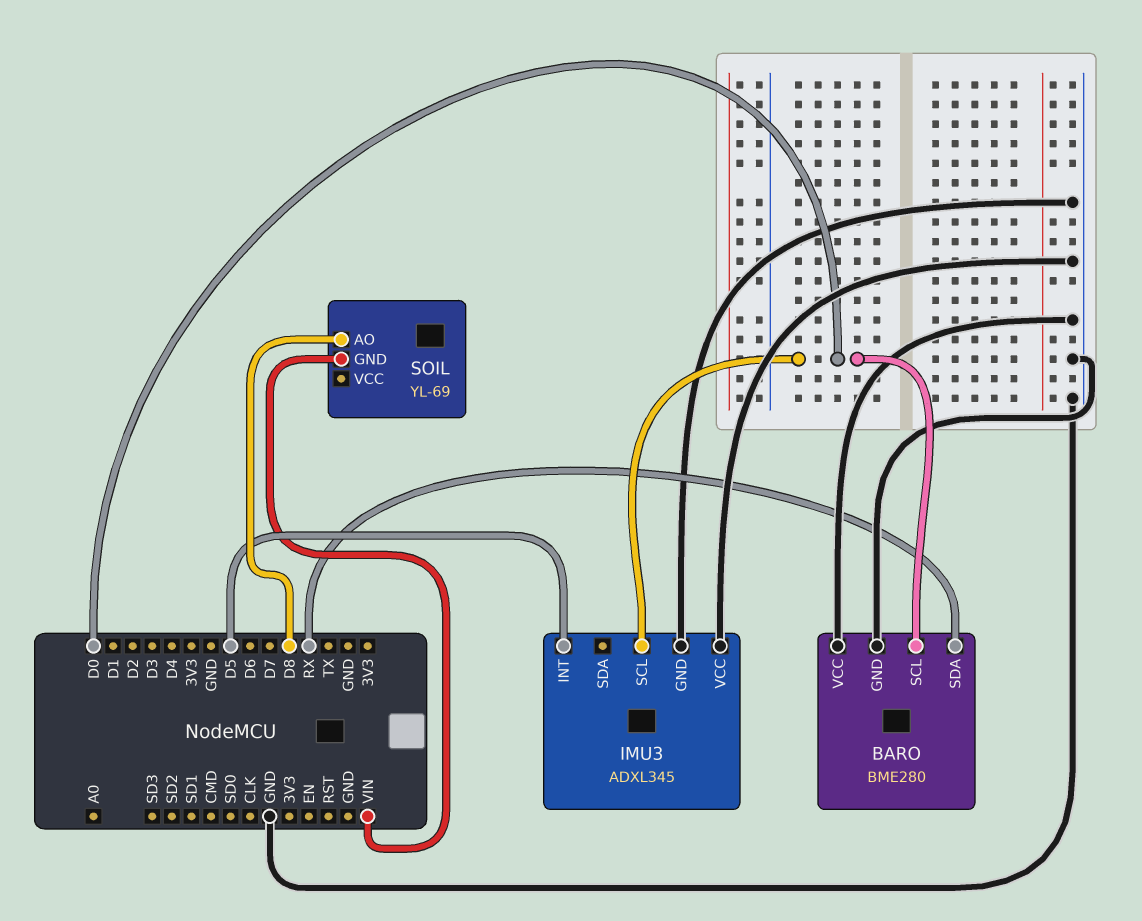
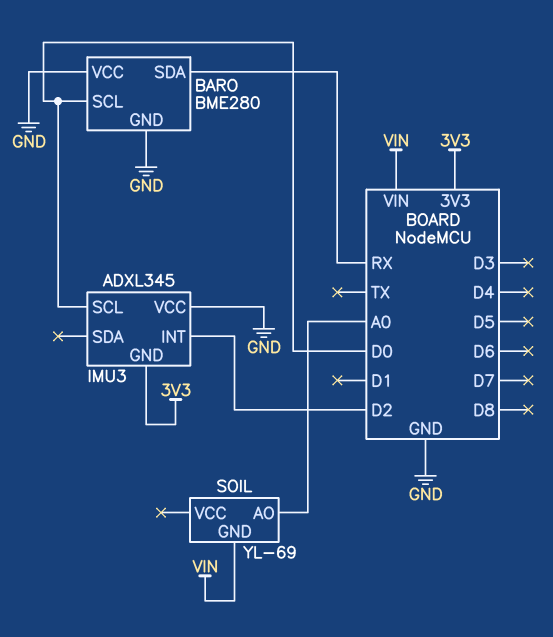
IMU3 pin GND: GND -> 3V3
IMU3 pin INT: D5 -> D2
SOIL pin AO: D8 -> A0

